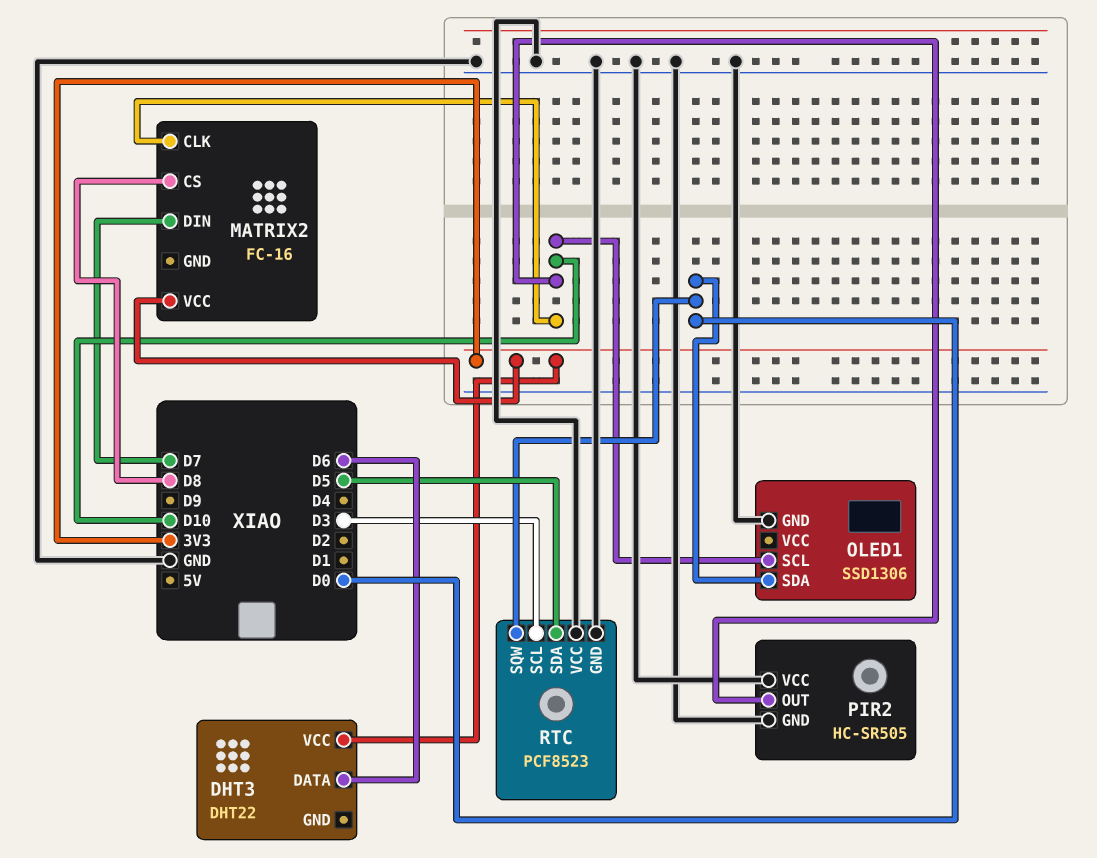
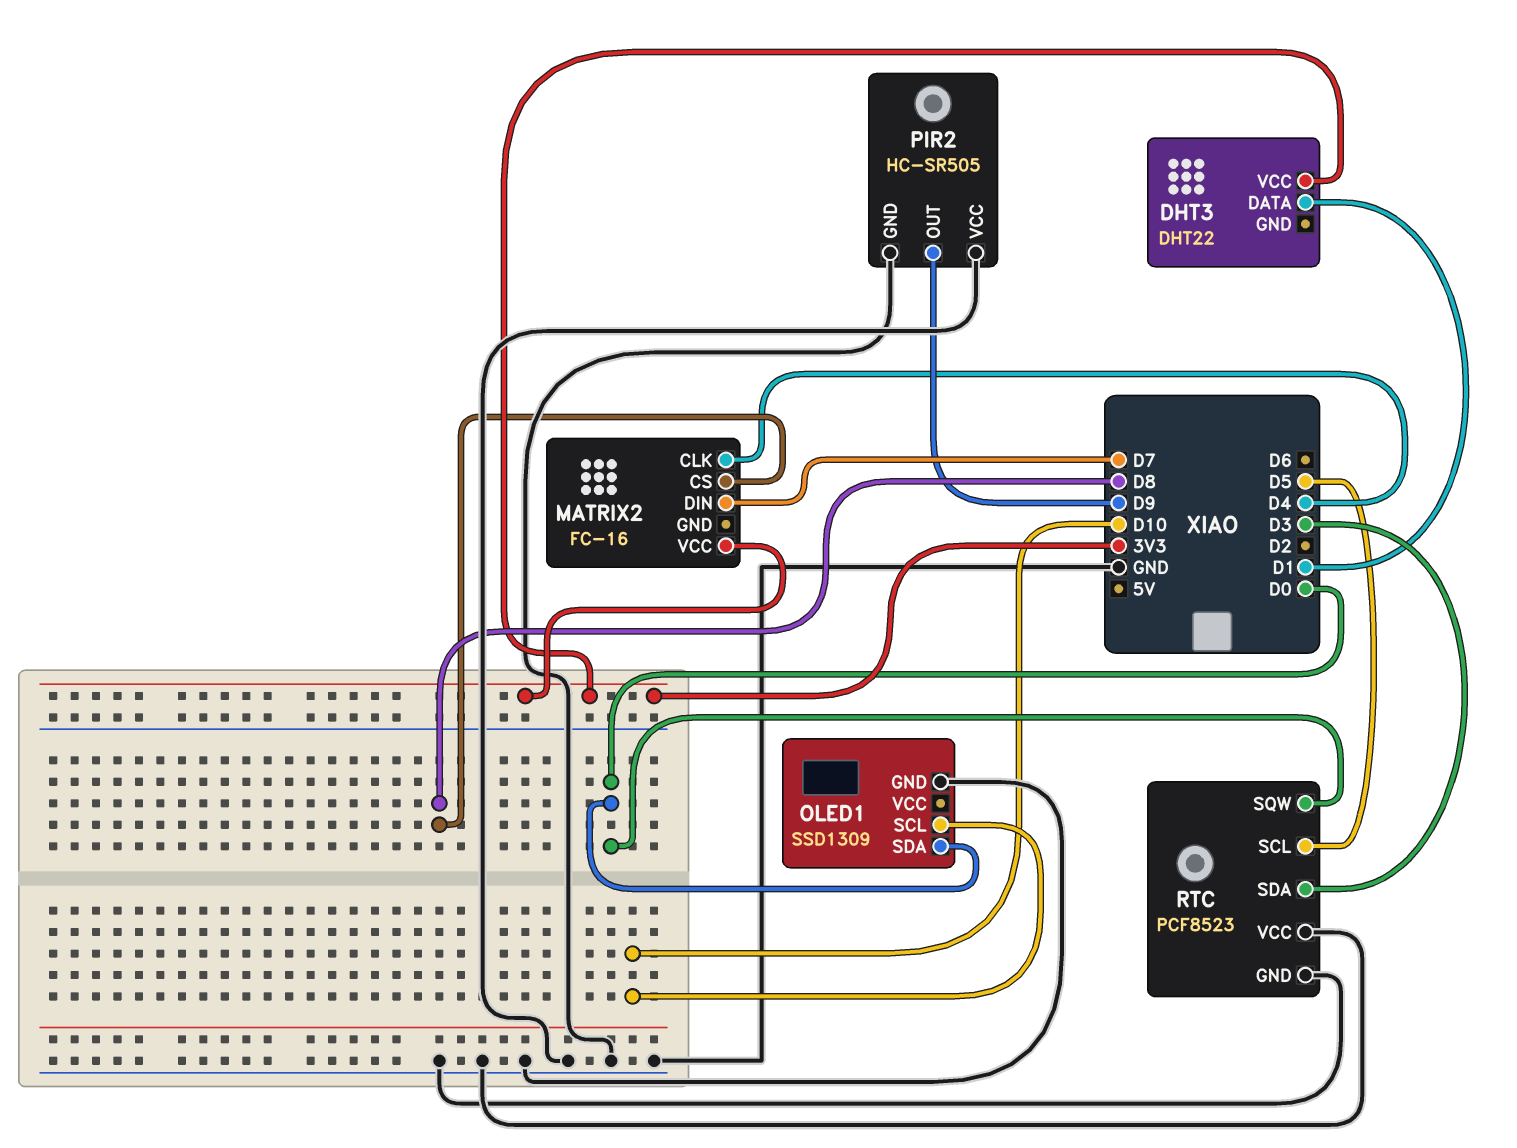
DHT3 pin DATA: D6 -> D1
MATRIX2 pin CLK: D10 -> D4
OLED1: SSD1306 -> SSD1309
PIR2 pin OUT: D10 -> D9
RTC pin SCL: D3 -> D5
RTC pin SDA: D5 -> D3

